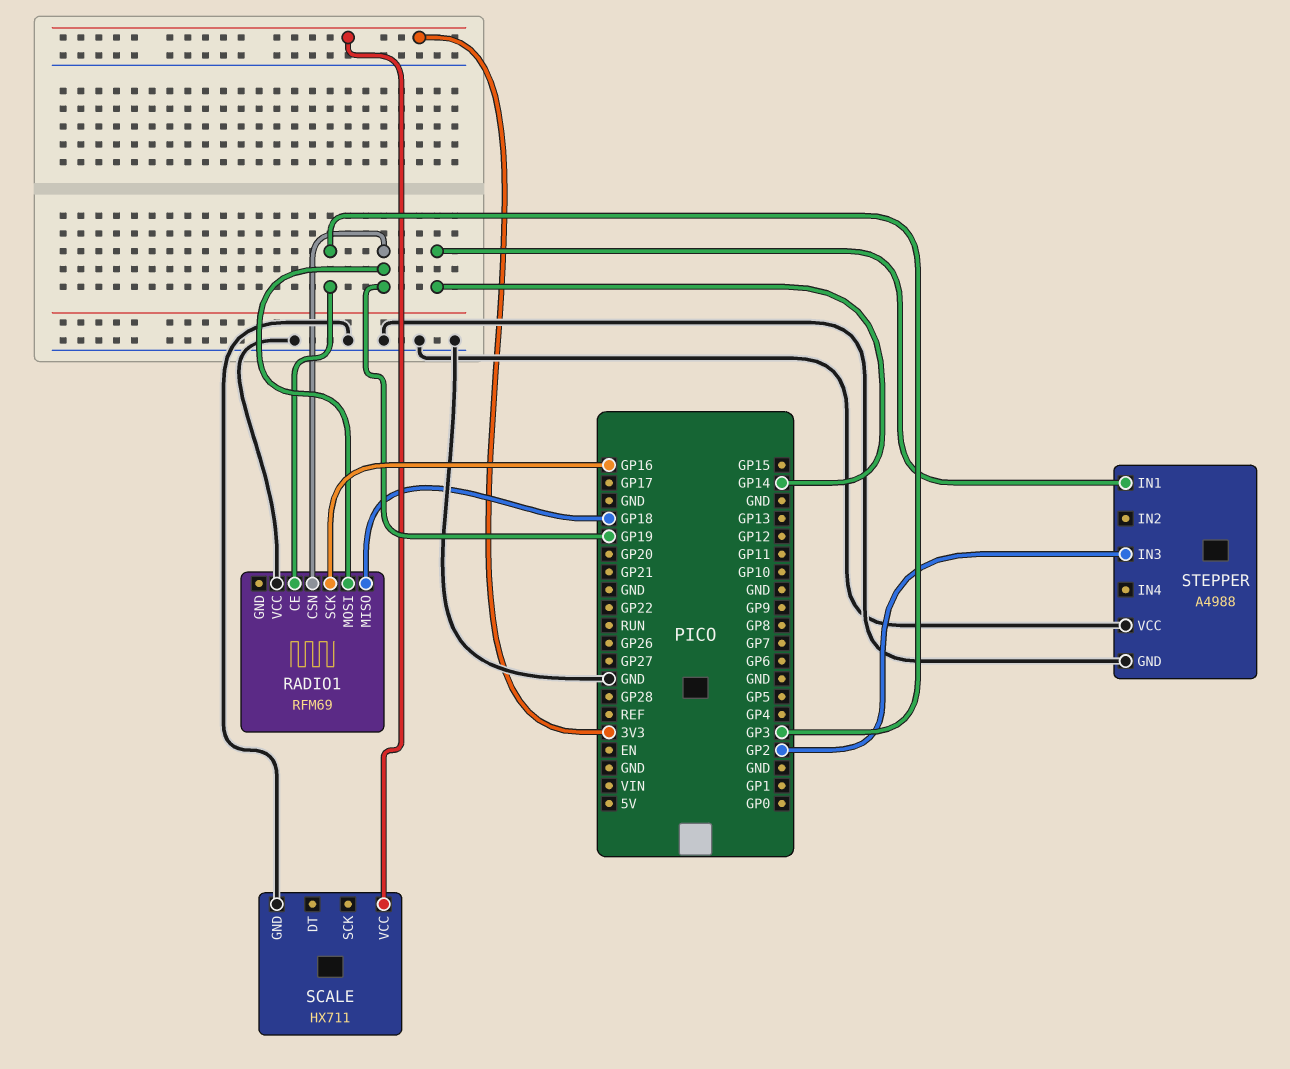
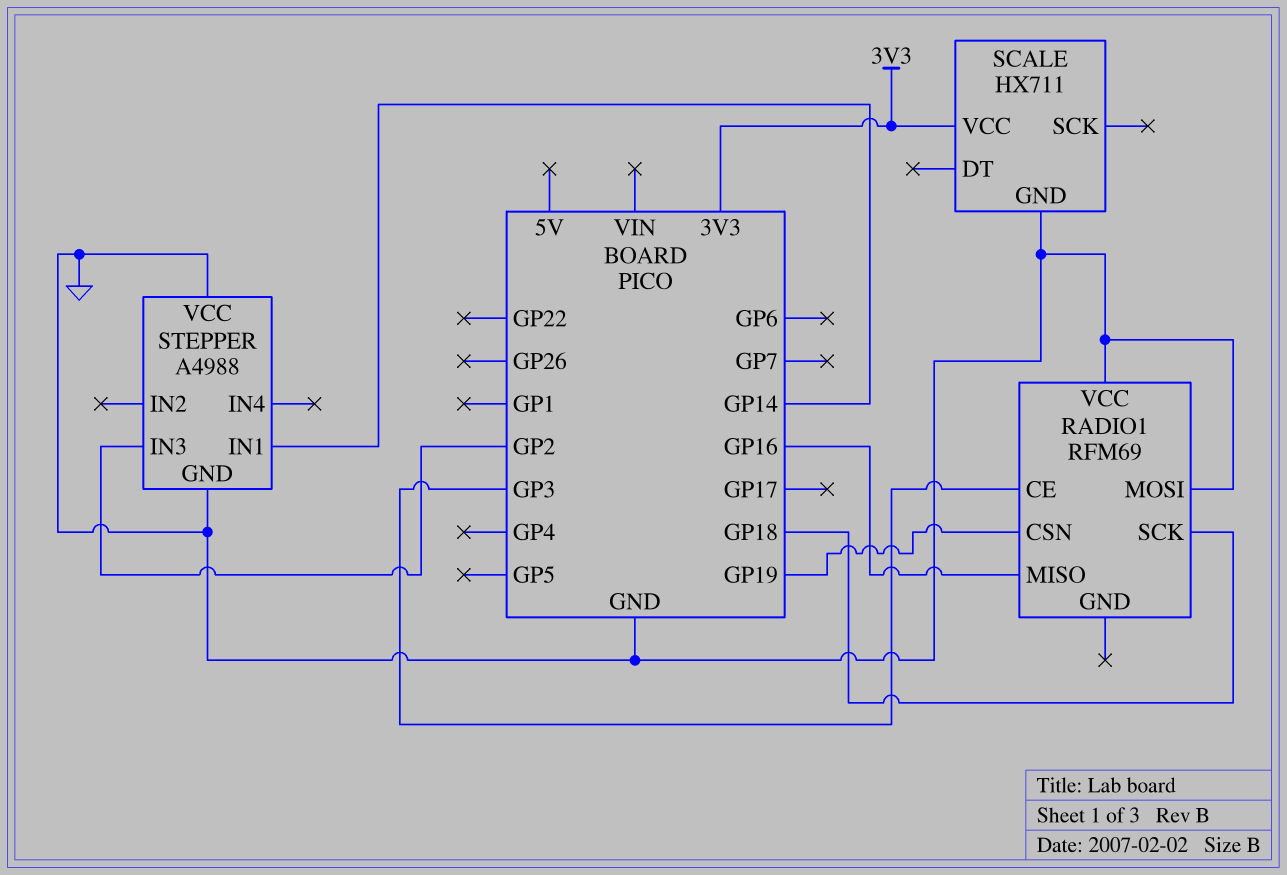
RADIO1 pin MISO: GP18 -> GP16
RADIO1 pin MOSI: GP19 -> GND
RADIO1 pin SCK: GP16 -> GP18

